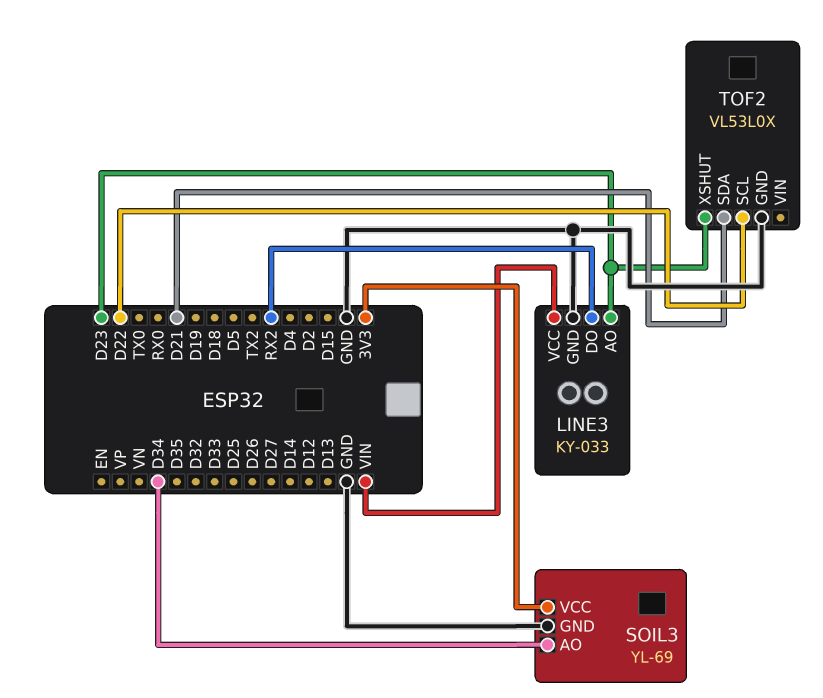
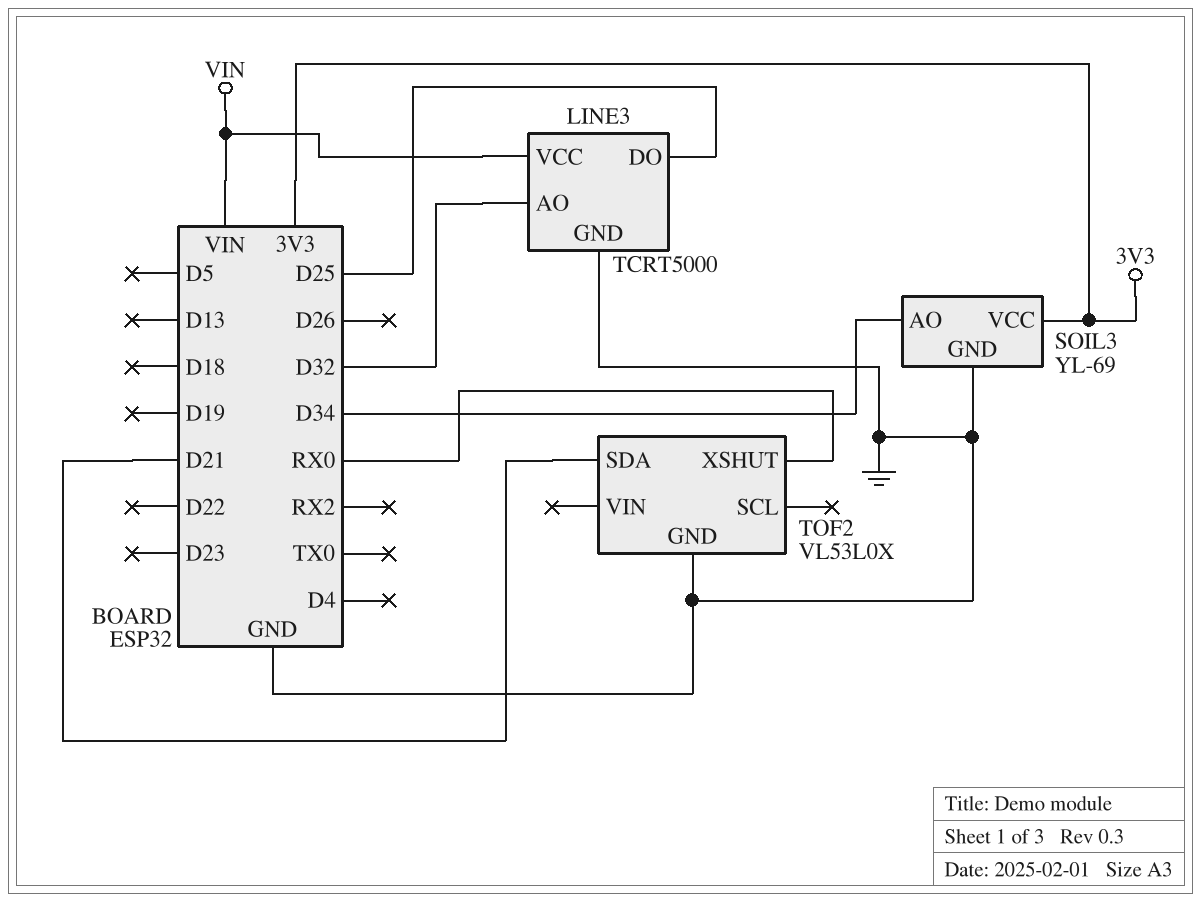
LINE3: KY-033 -> TCRT5000
LINE3 pin AO: D23 -> D32
LINE3 pin DO: RX2 -> D25
TOF2 pin SCL: D22 -> none
TOF2 pin XSHUT: D23 -> RX0

